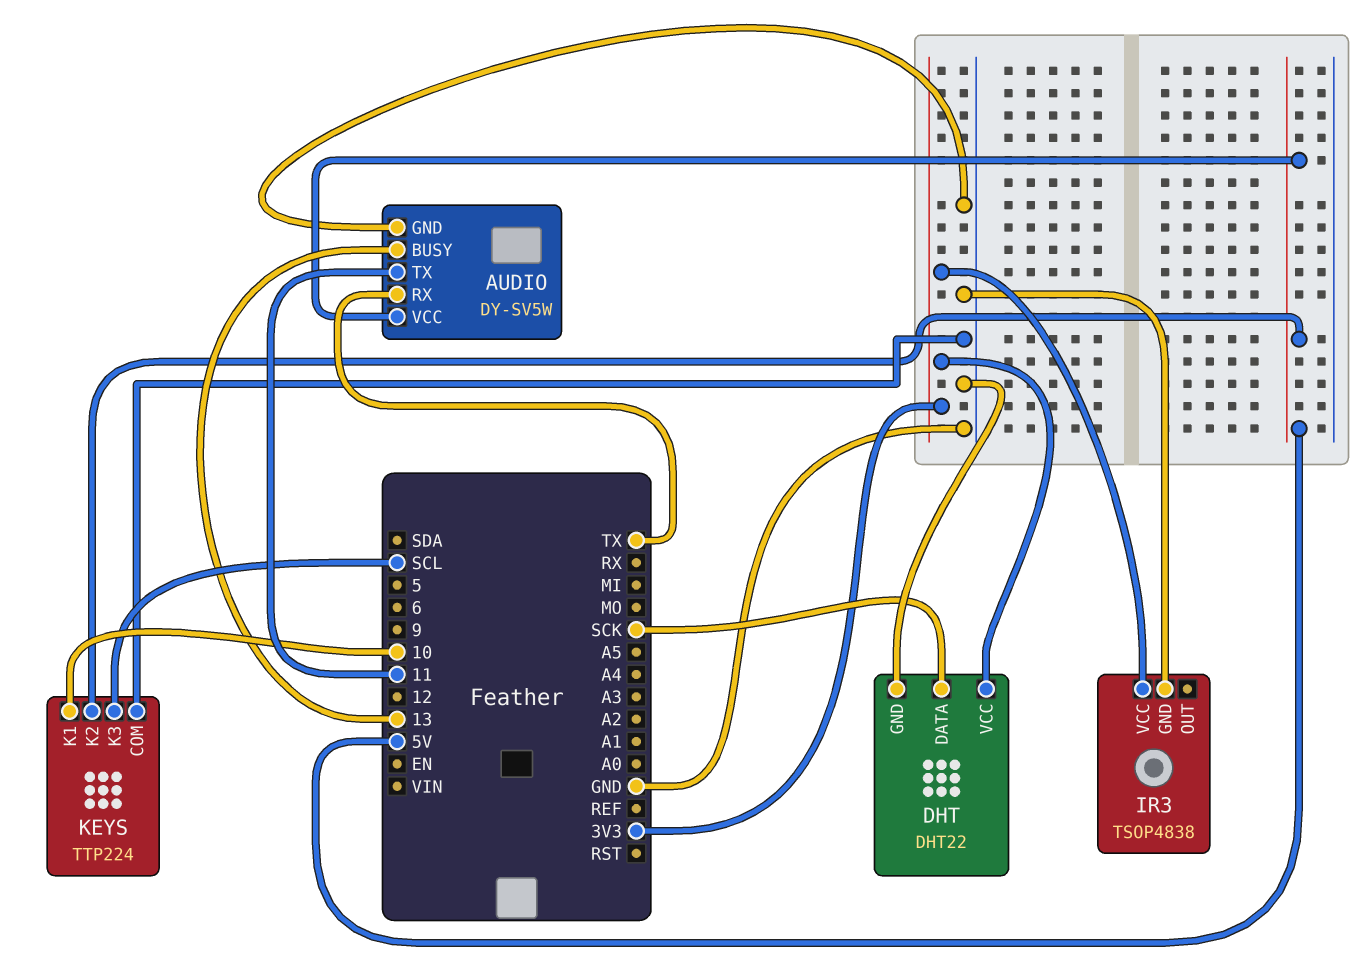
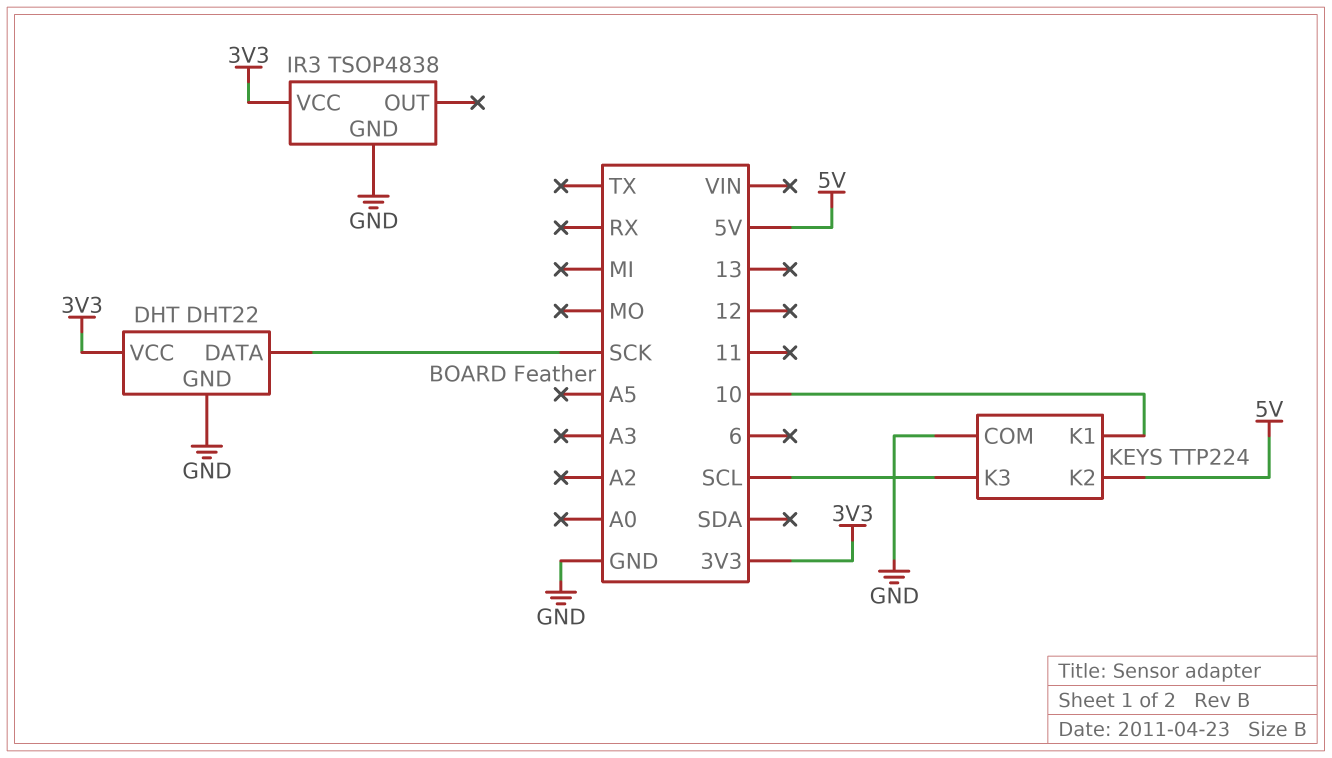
AUDIO: DY-SV5W -> none
AUDIO pin BUSY: 13 -> none
AUDIO pin GND: GND -> none
AUDIO pin RX: TX -> none
AUDIO pin TX: 11 -> none
AUDIO pin VCC: 5V -> none

